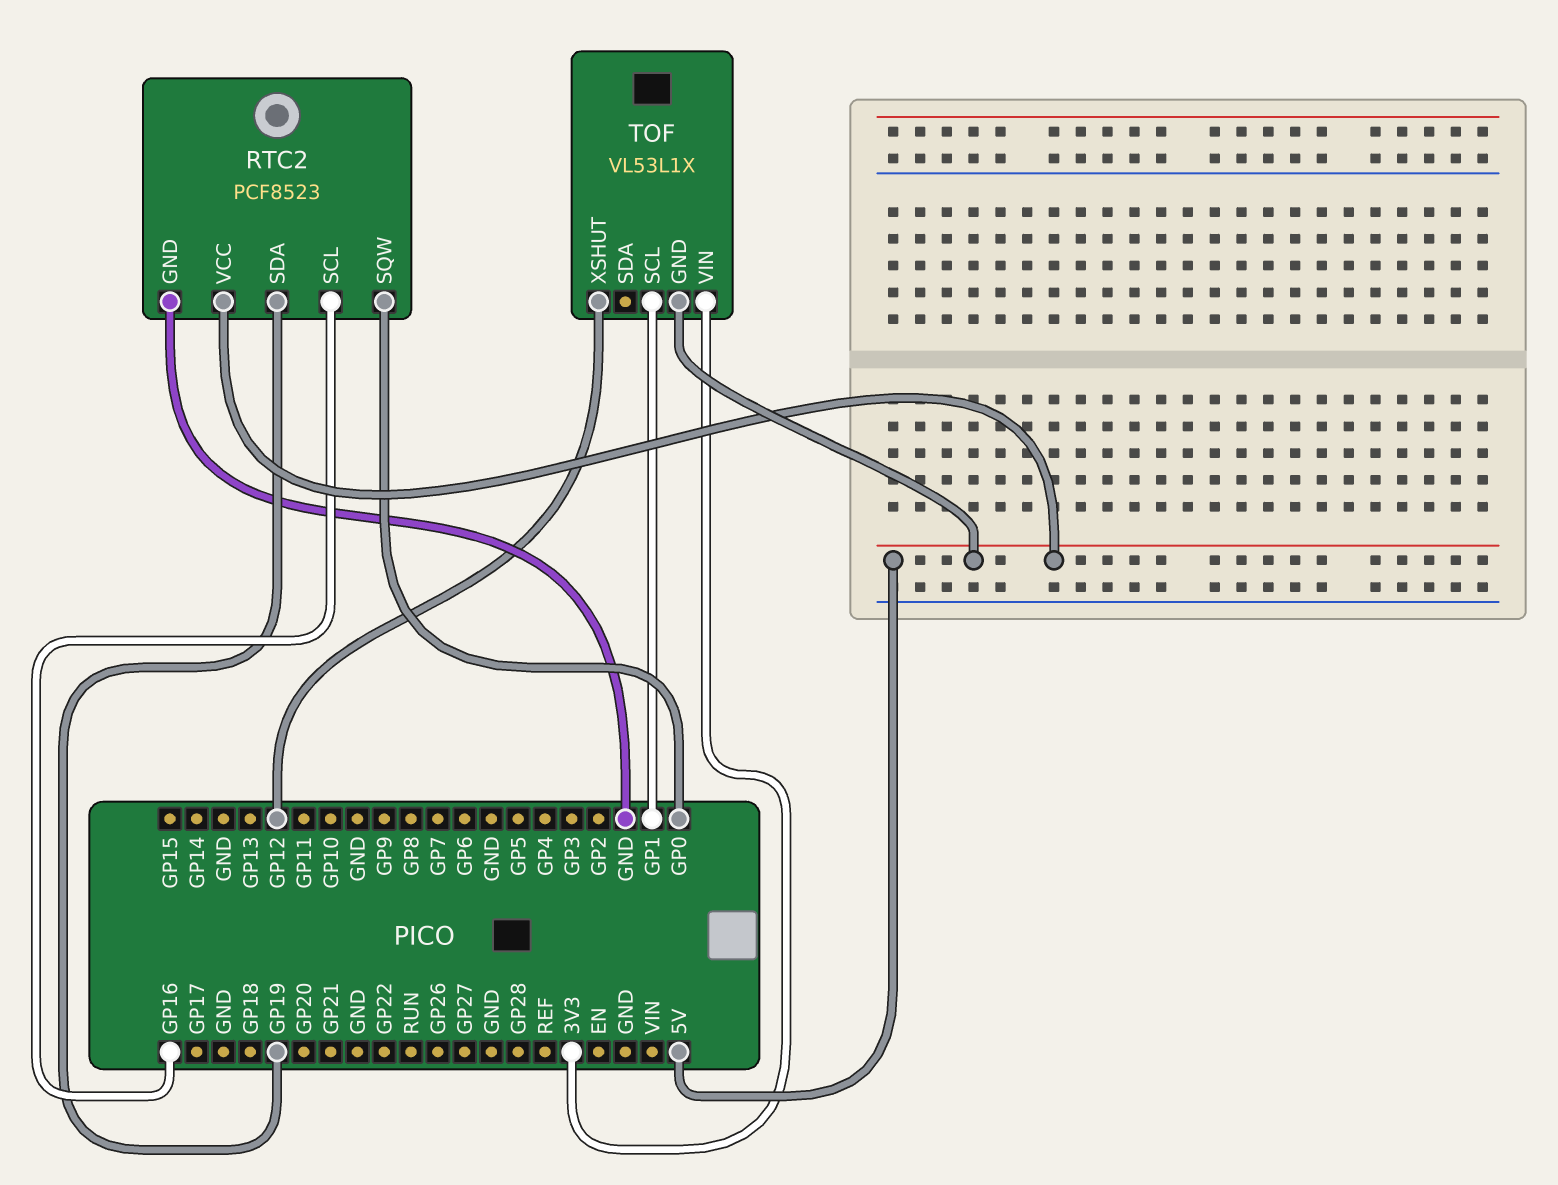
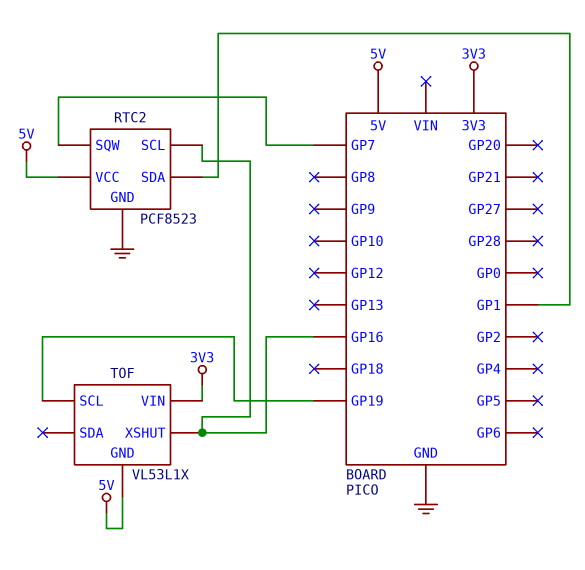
RTC2 pin SDA: GP19 -> GP1
RTC2 pin SQW: GP0 -> GP7
TOF pin SCL: GP1 -> GP19
TOF pin XSHUT: GP12 -> GP16

